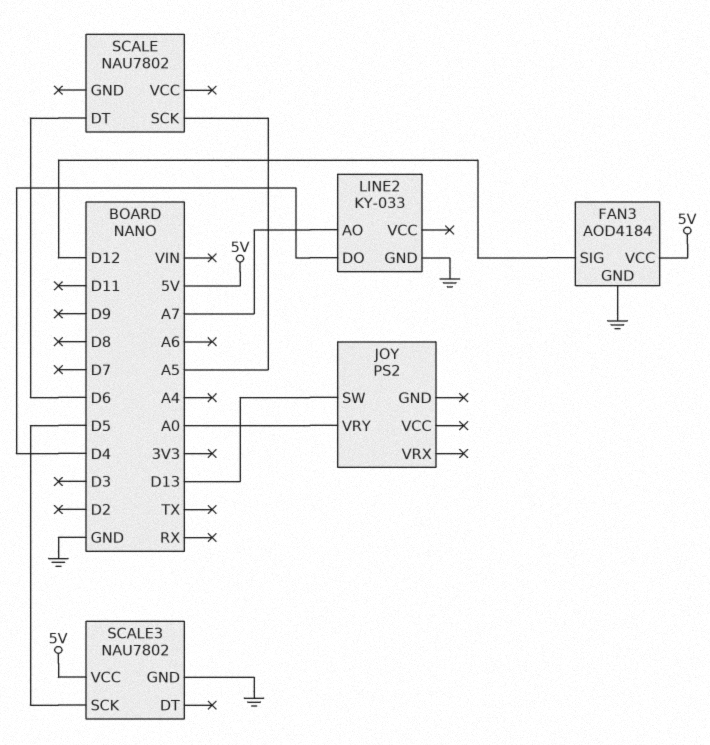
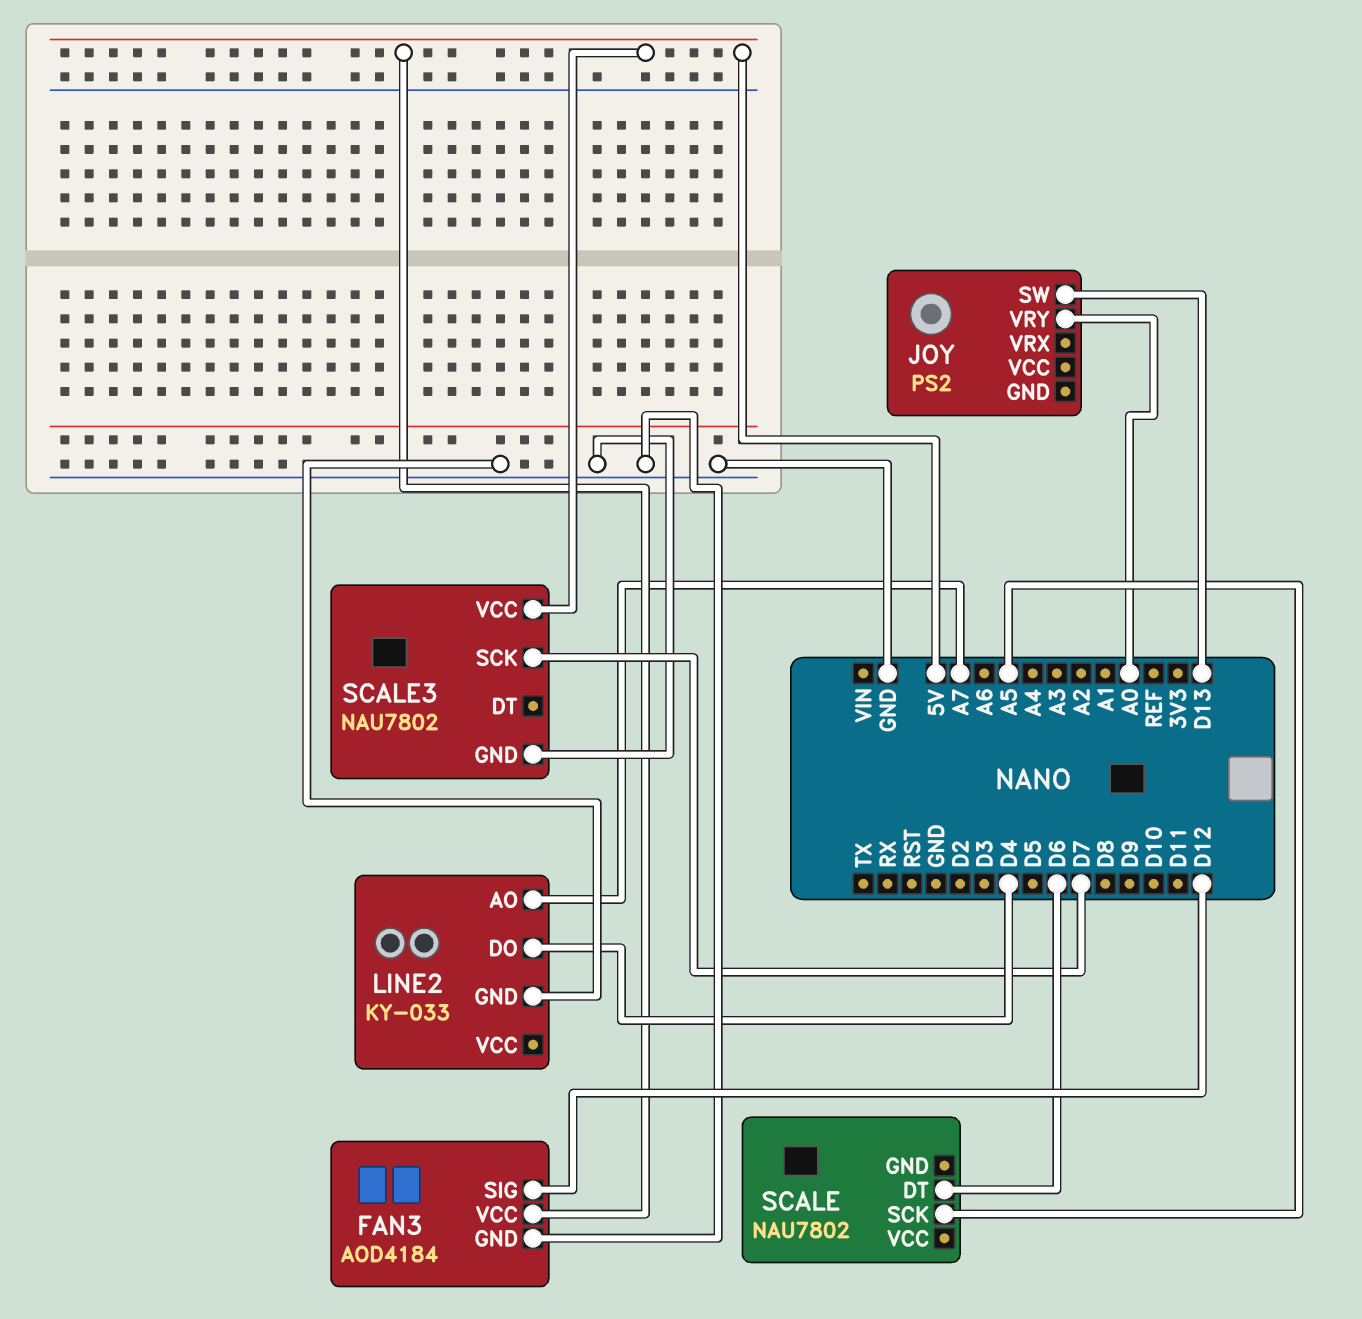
SCALE3 pin SCK: D5 -> D7

